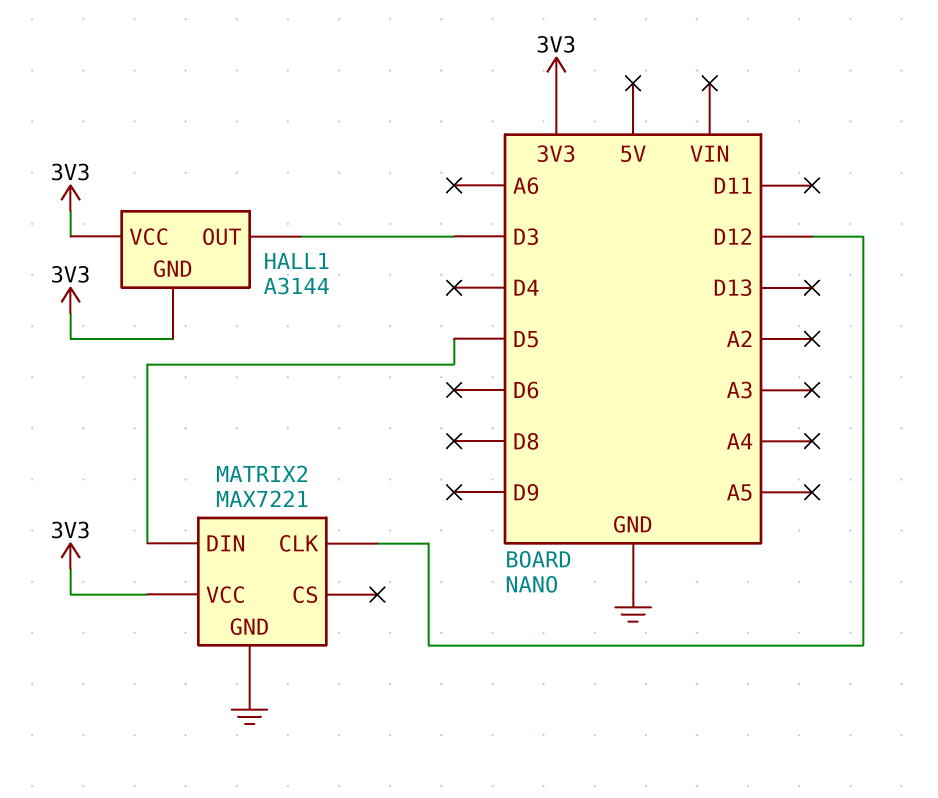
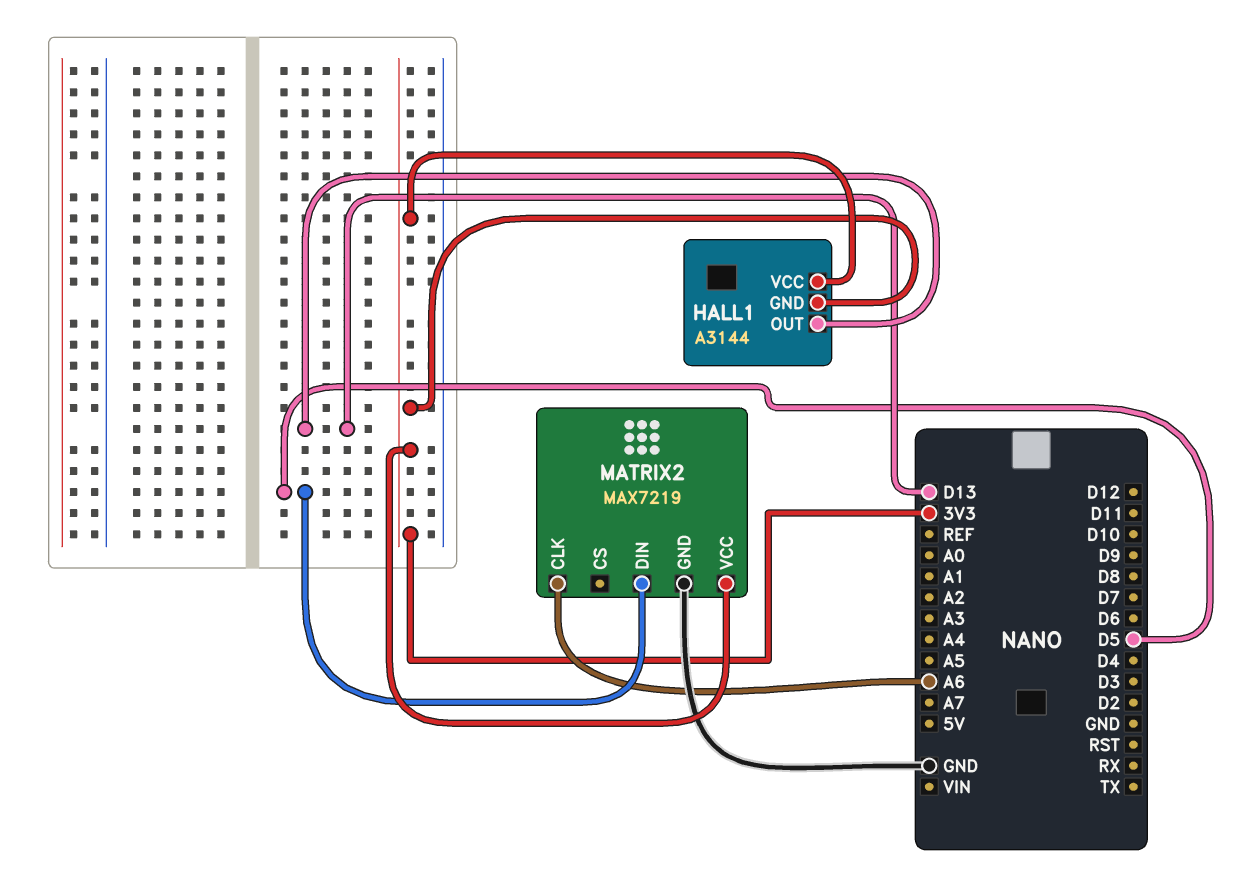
HALL1 pin OUT: D3 -> D13
MATRIX2: MAX7221 -> MAX7219
MATRIX2 pin CLK: D12 -> A6

